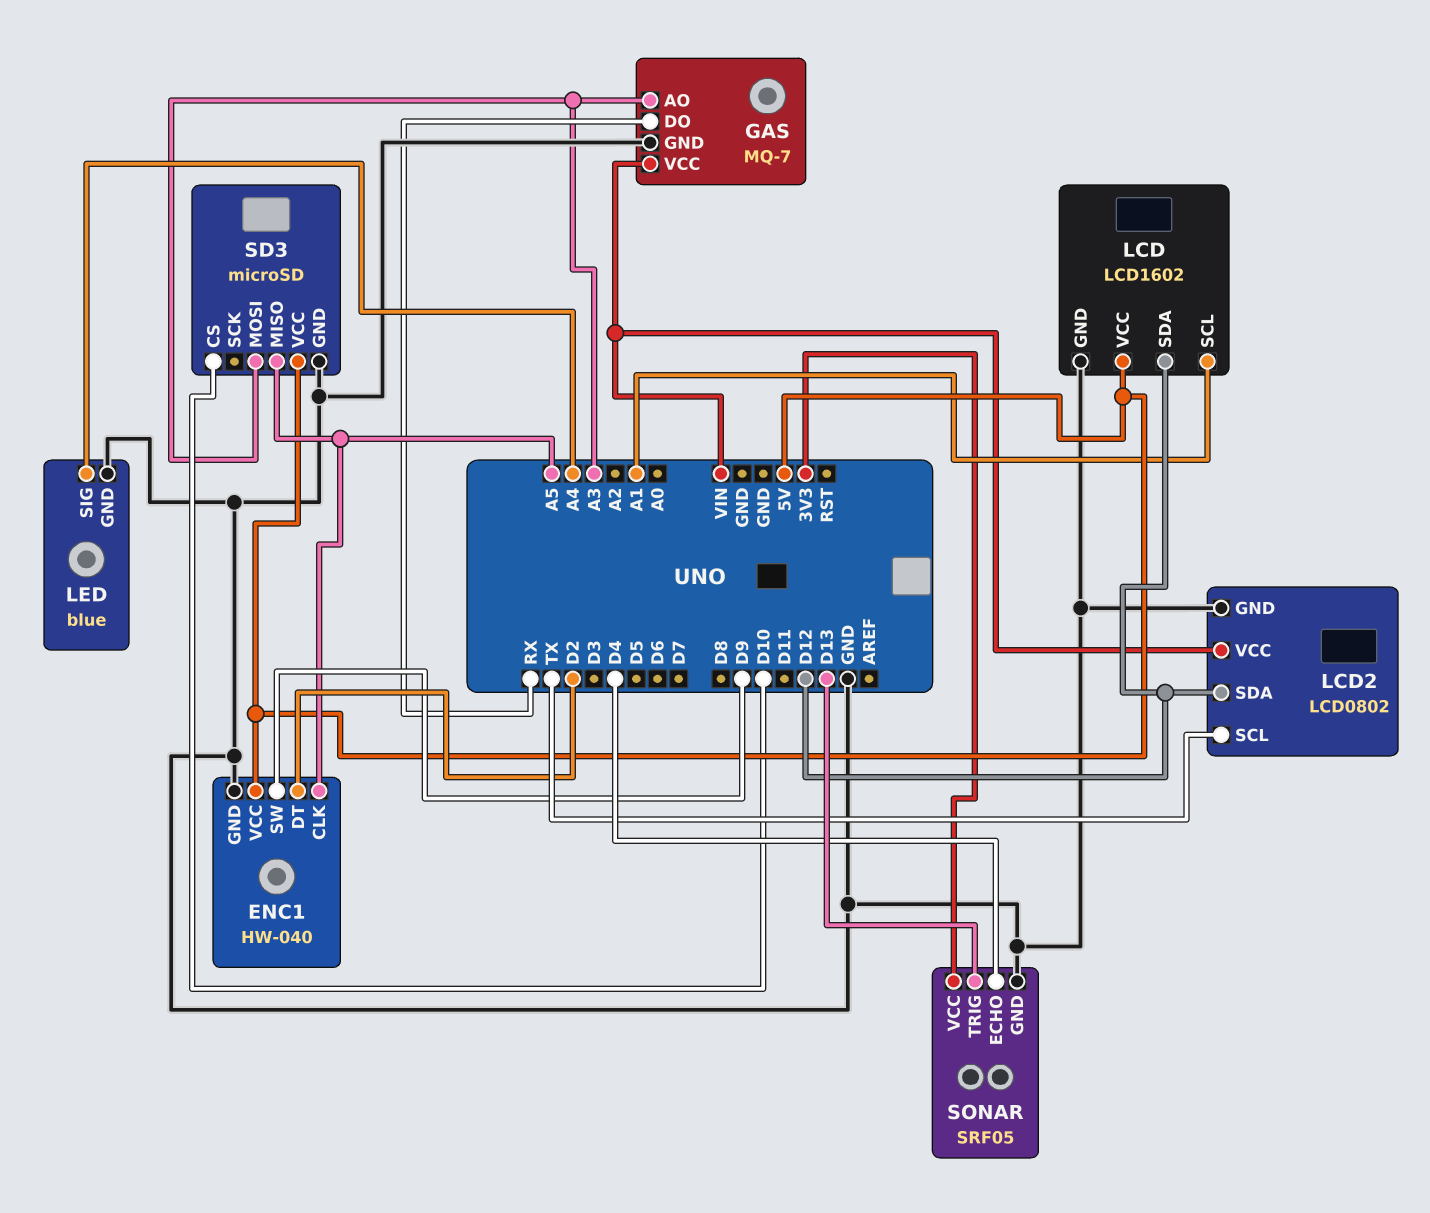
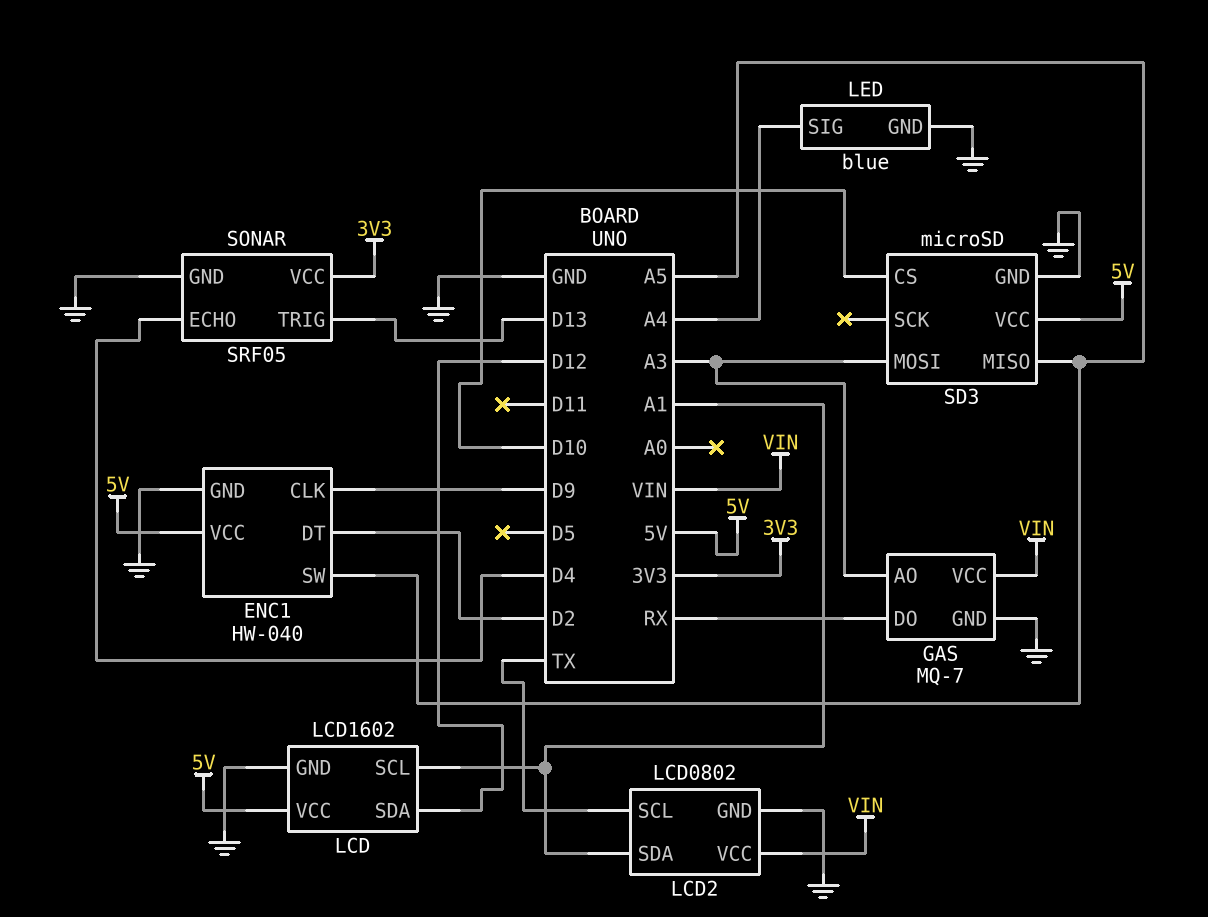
ENC1 pin CLK: A5 -> D9
ENC1 pin SW: D9 -> A5
LCD2 pin SDA: D12 -> A1

